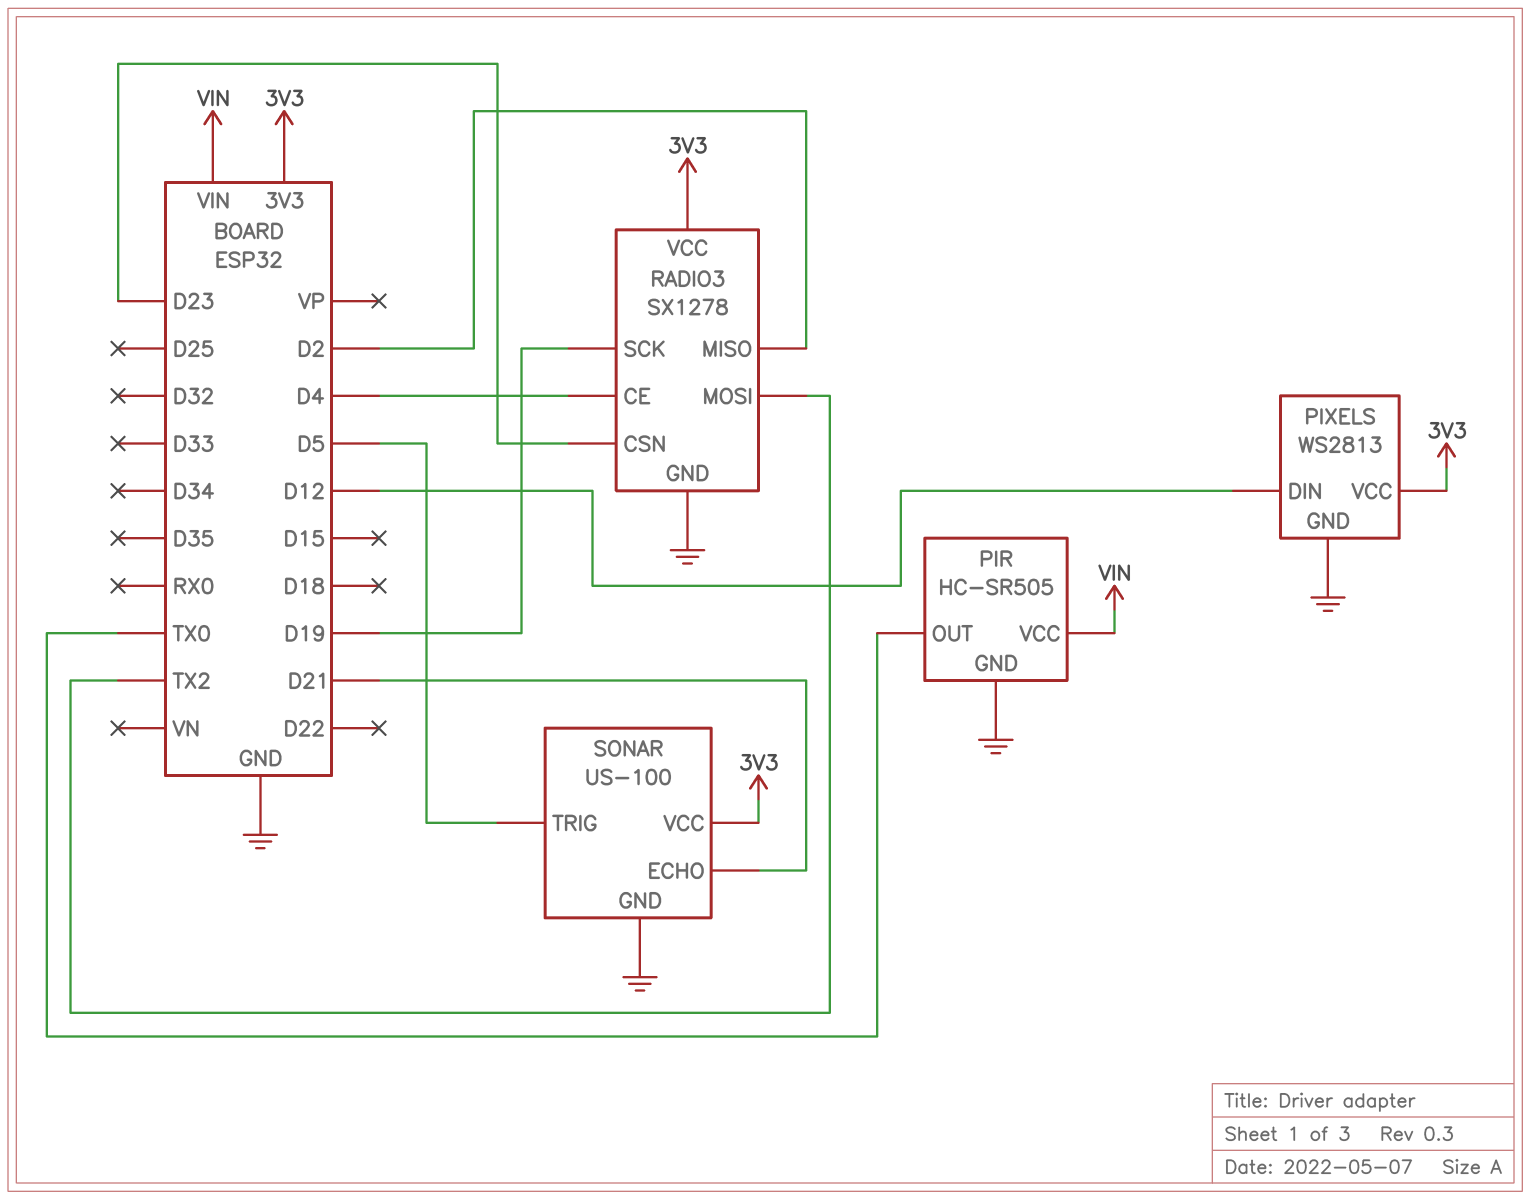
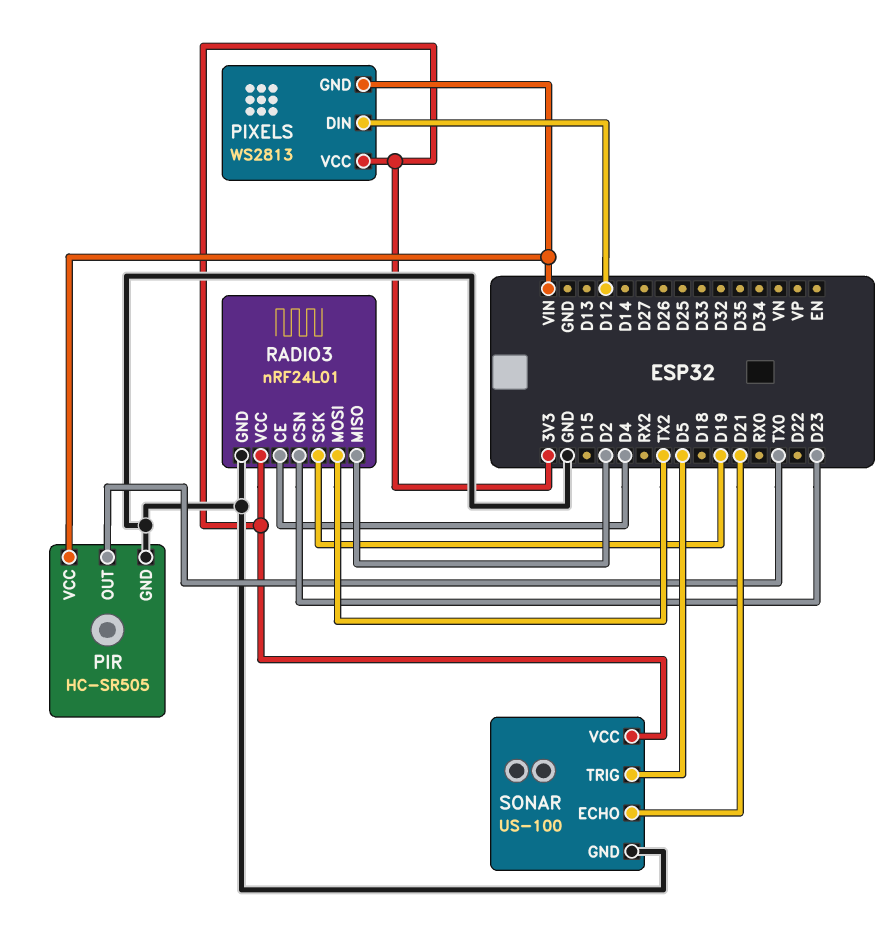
PIXELS pin GND: GND -> VIN
RADIO3: SX1278 -> nRF24L01

